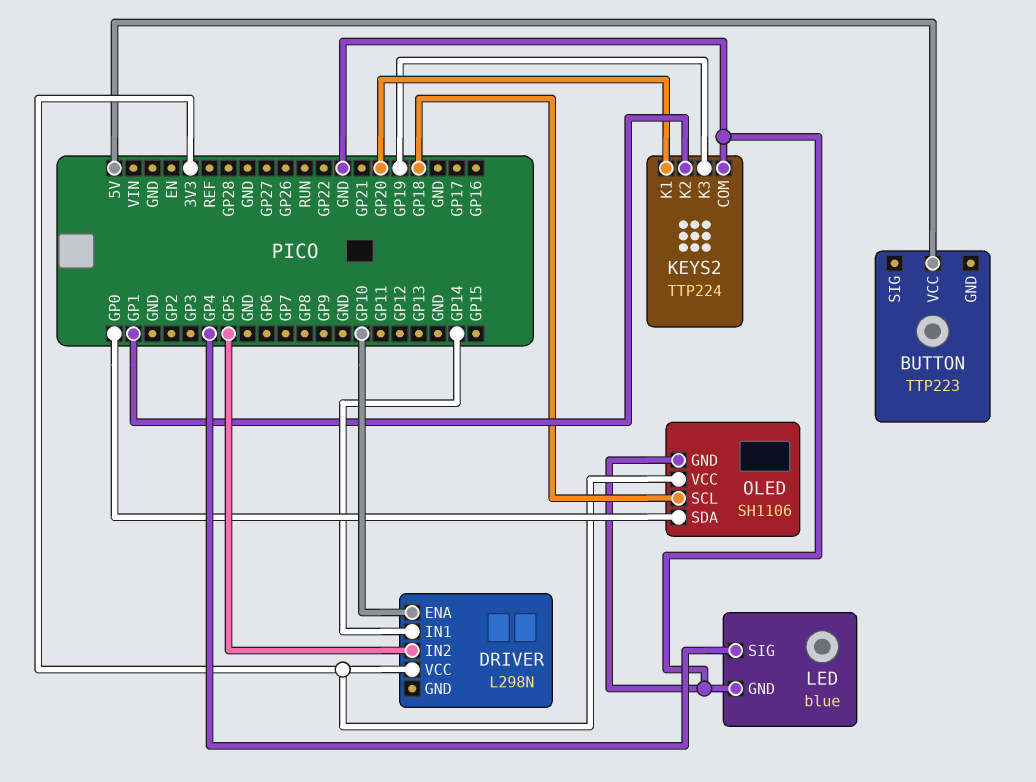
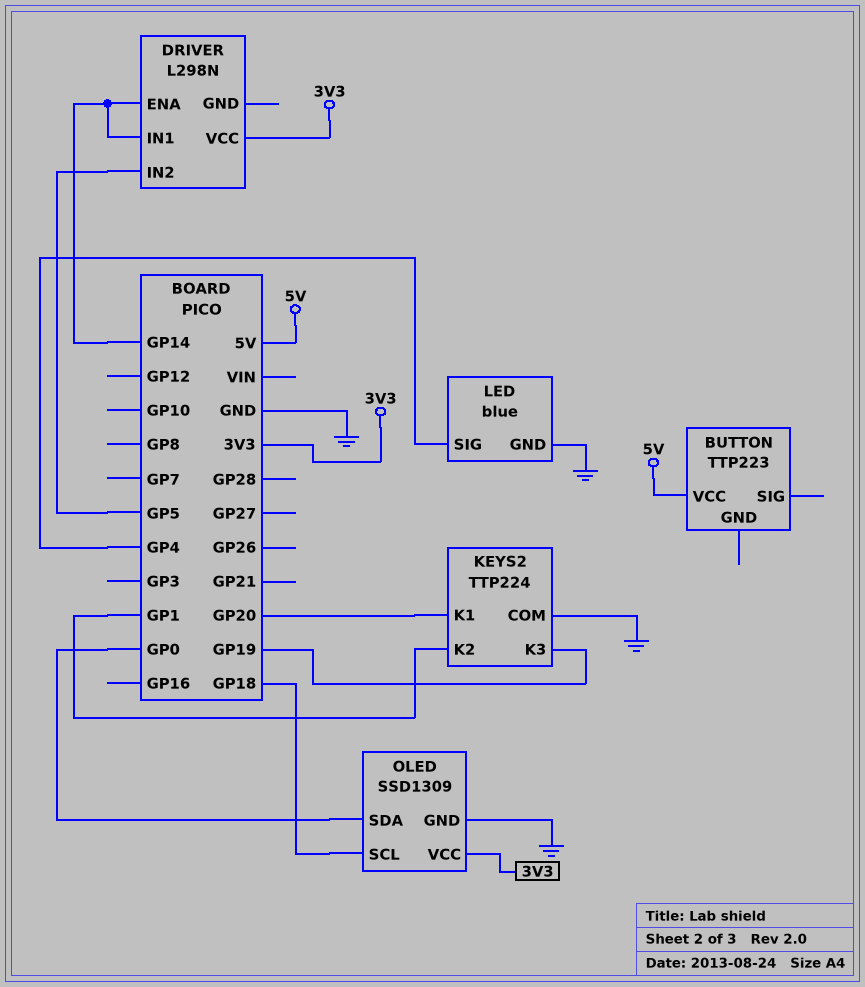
DRIVER pin ENA: GP10 -> GP14
OLED: SH1106 -> SSD1309

